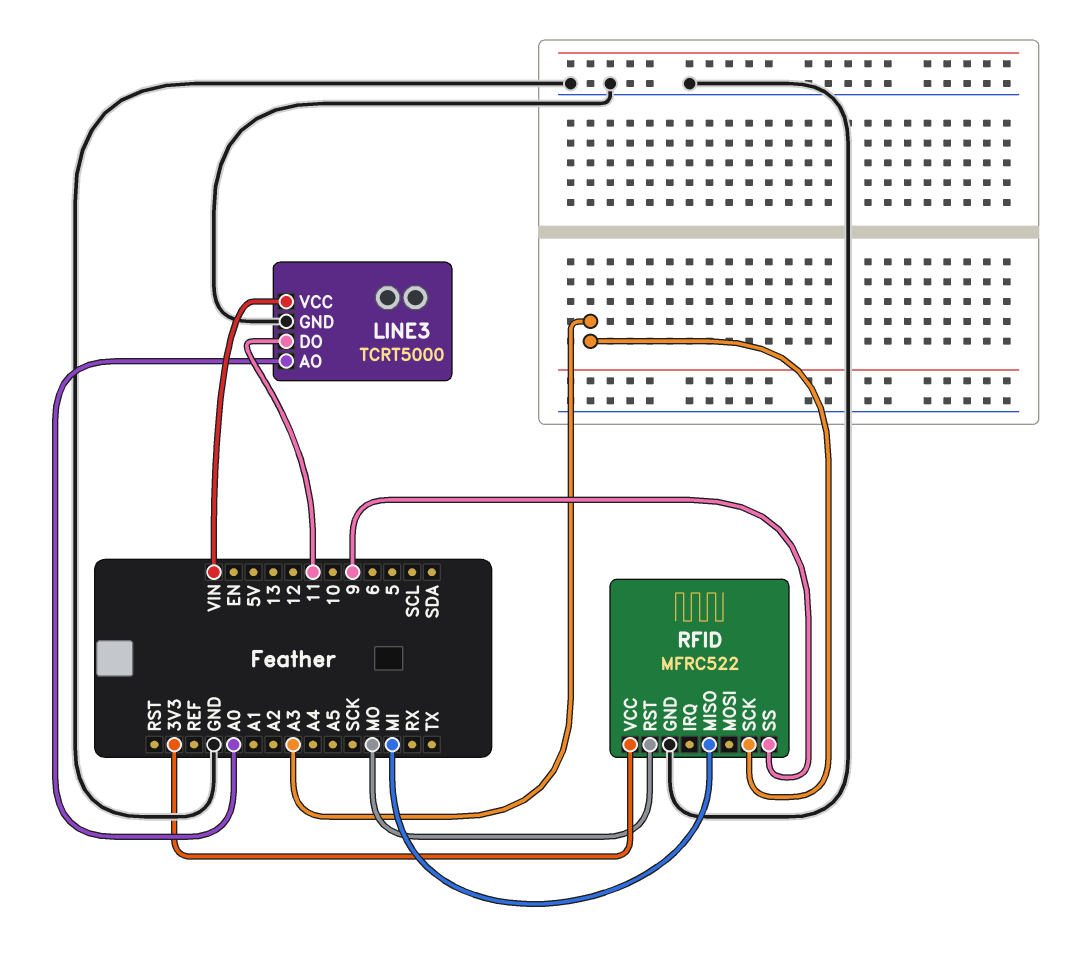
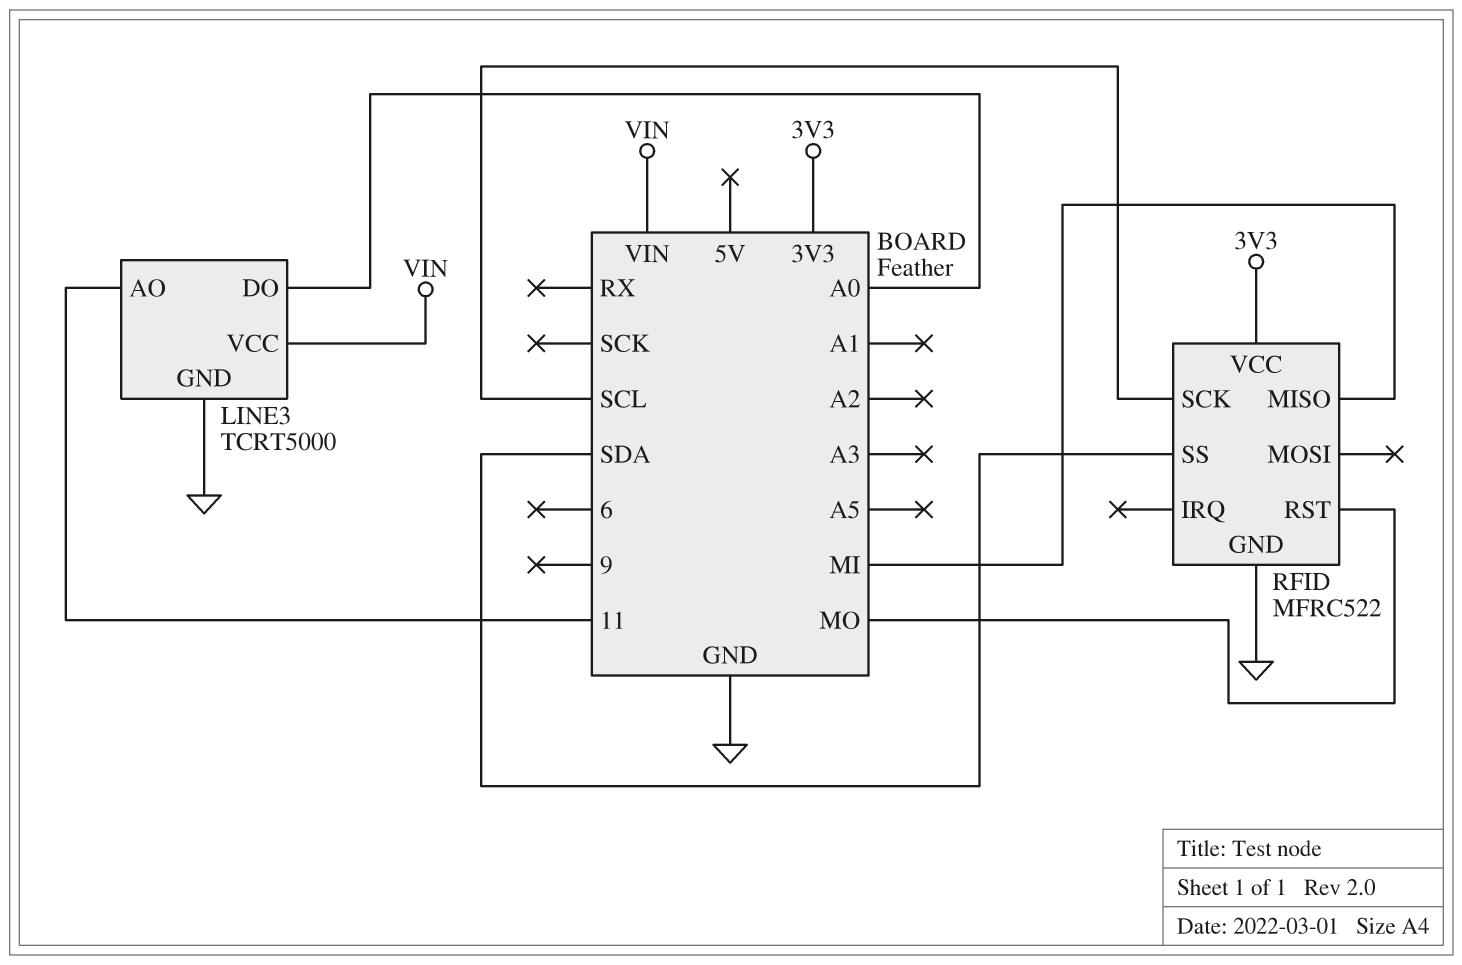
LINE3 pin AO: A0 -> 11
LINE3 pin DO: 11 -> A0
RFID pin SCK: A3 -> SCL
RFID pin SS: 9 -> SDA

